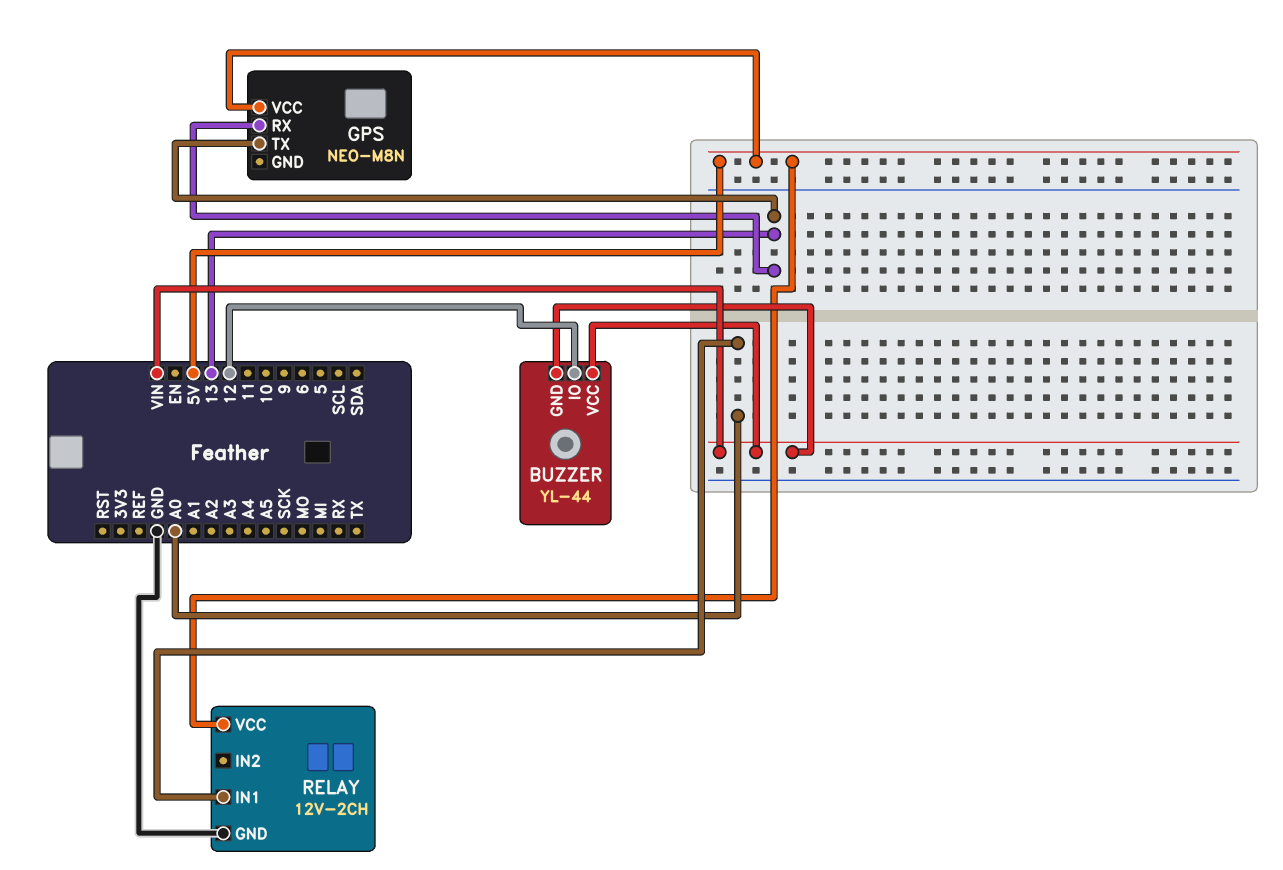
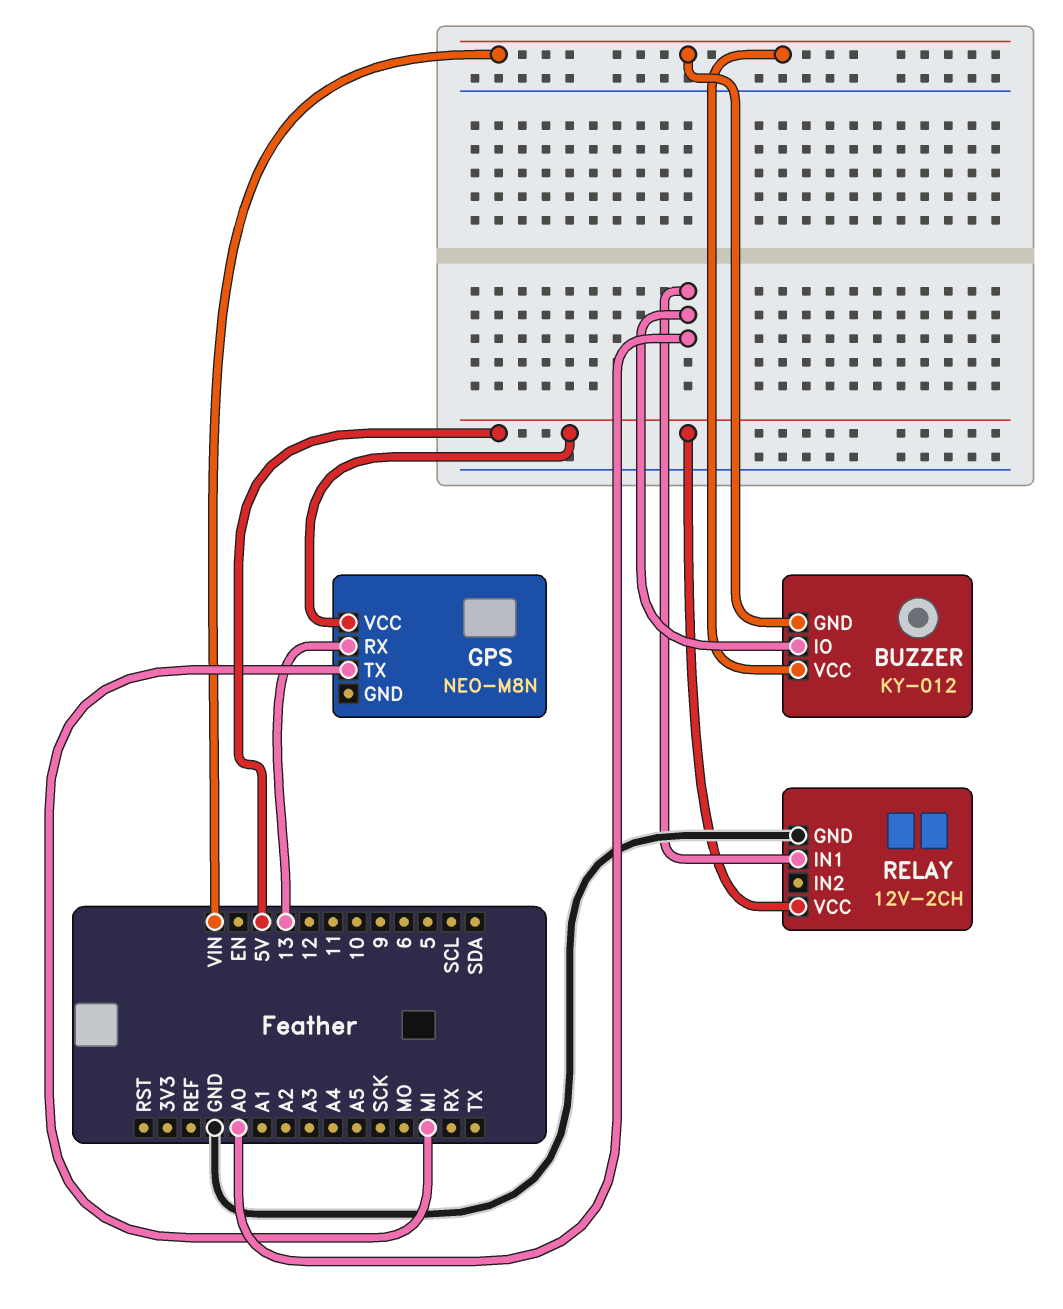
BUZZER: YL-44 -> KY-012
BUZZER pin IO: 12 -> A0
GPS pin TX: 13 -> MI

